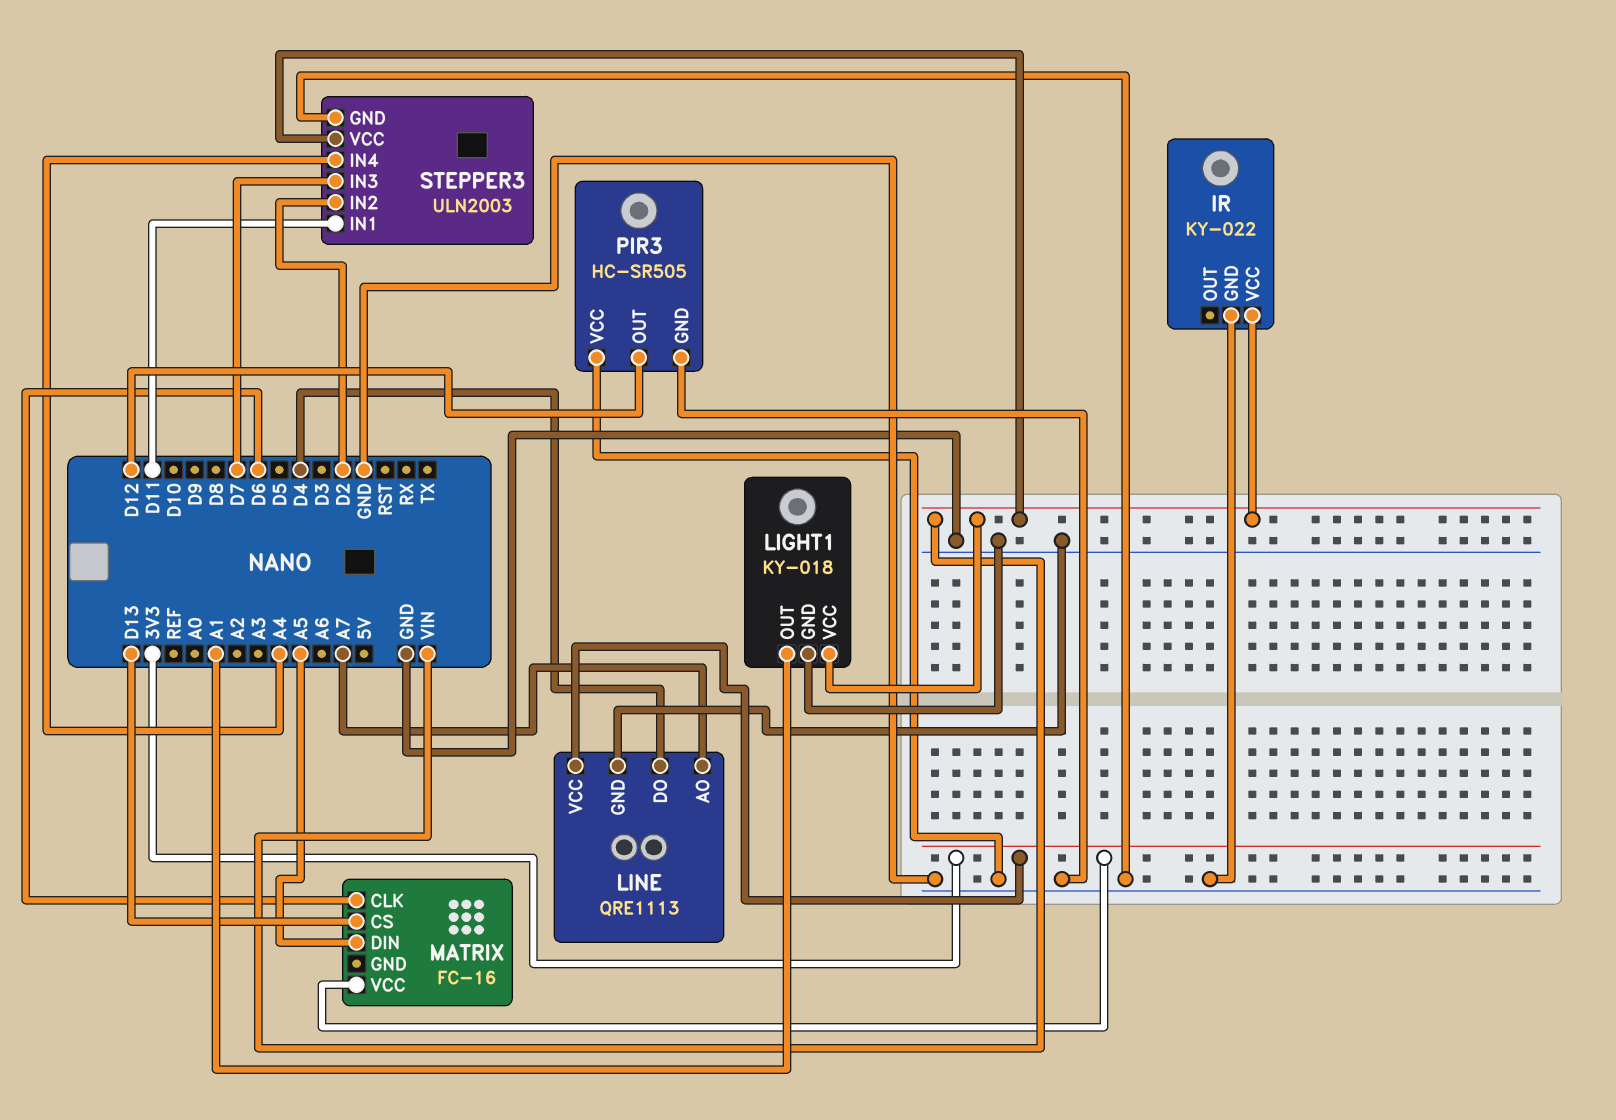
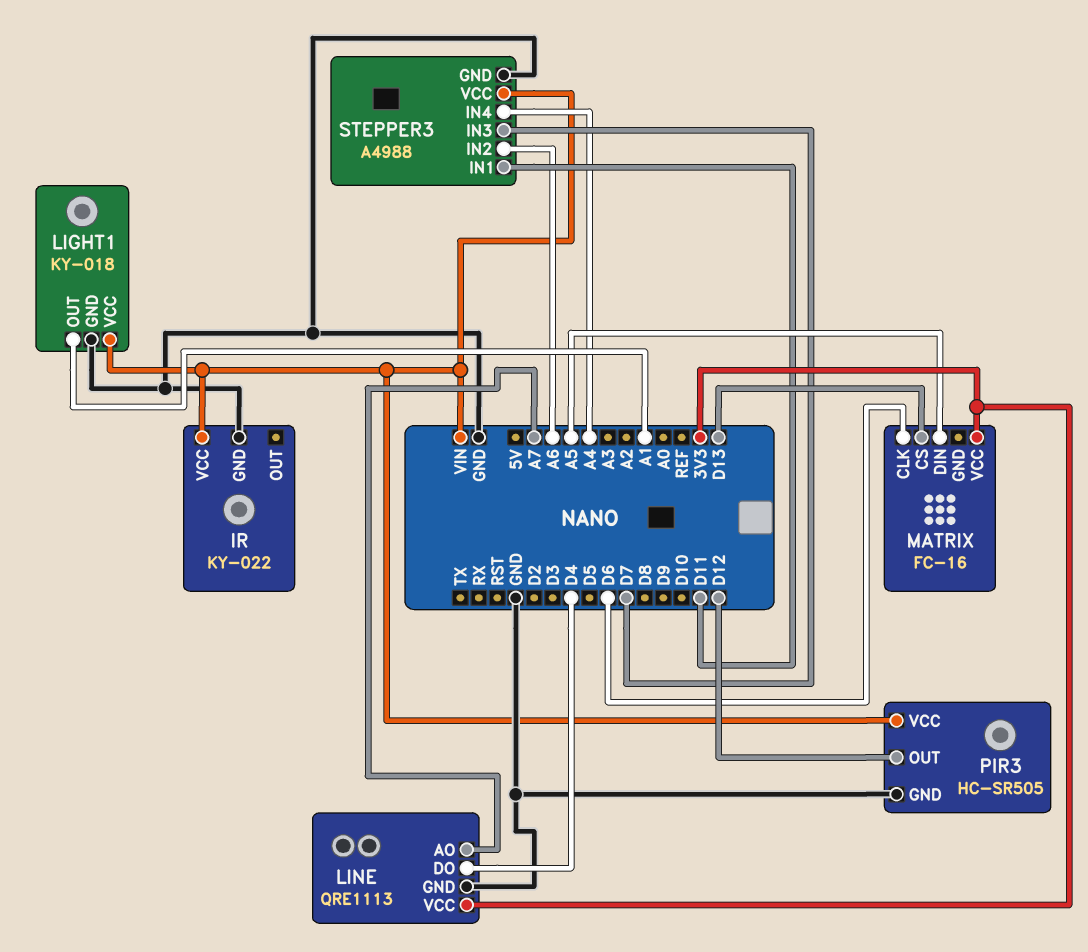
PIR3 pin VCC: GND -> VIN
STEPPER3: ULN2003 -> A4988
STEPPER3 pin IN2: D2 -> A6

